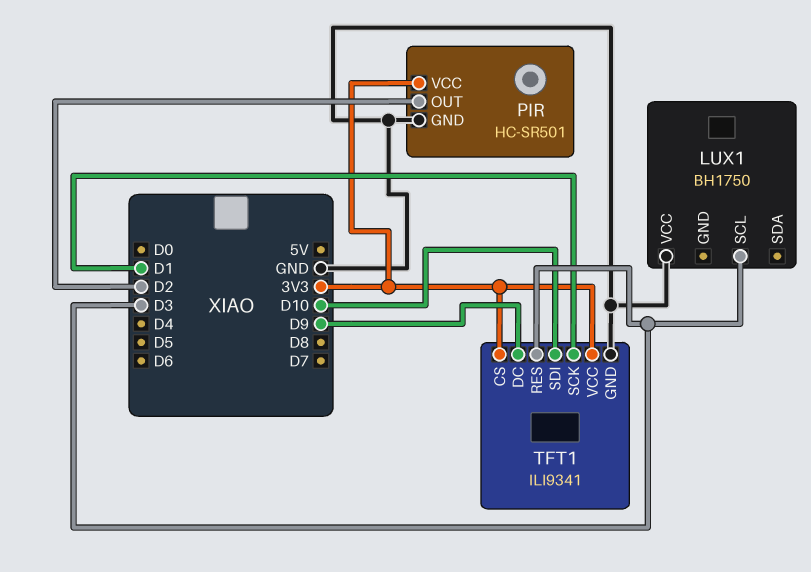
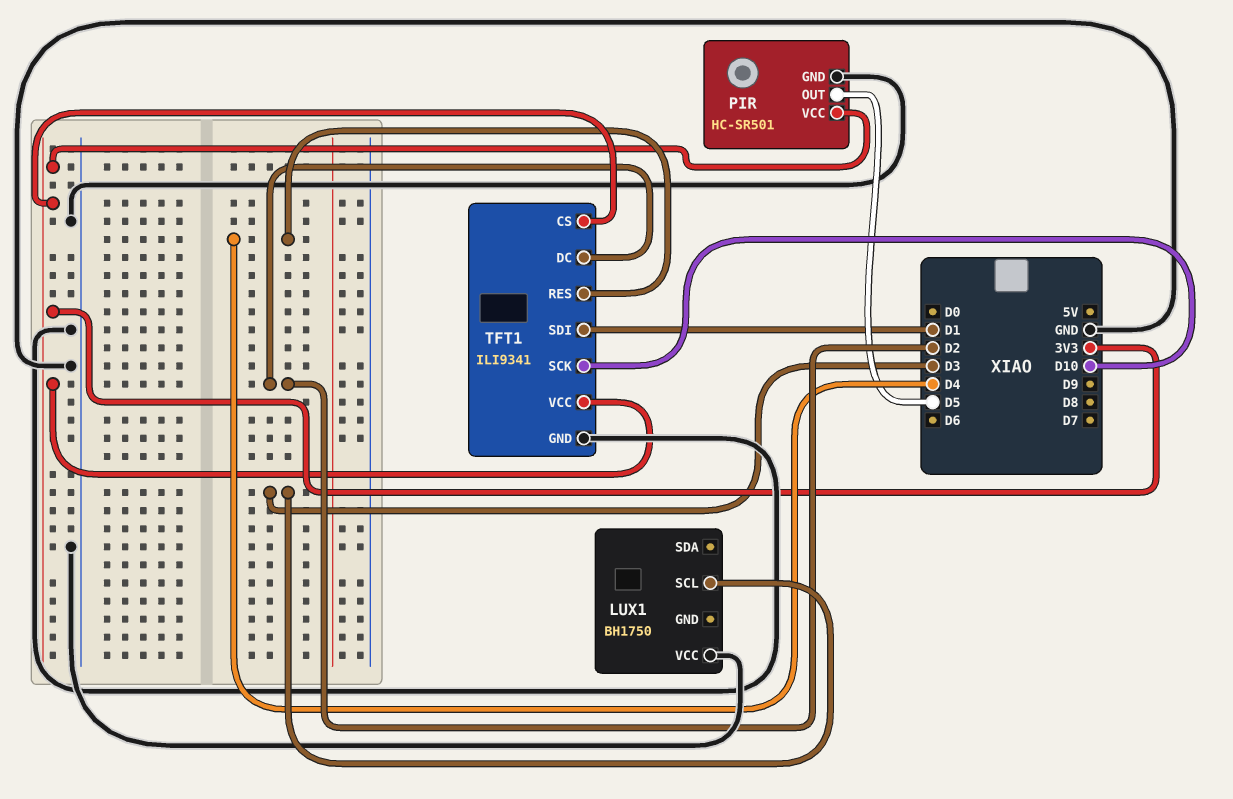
PIR pin OUT: D2 -> D5
TFT1 pin DC: D9 -> D2
TFT1 pin RES: D3 -> D4
TFT1 pin SCK: D1 -> D10
TFT1 pin SDI: D10 -> D1

